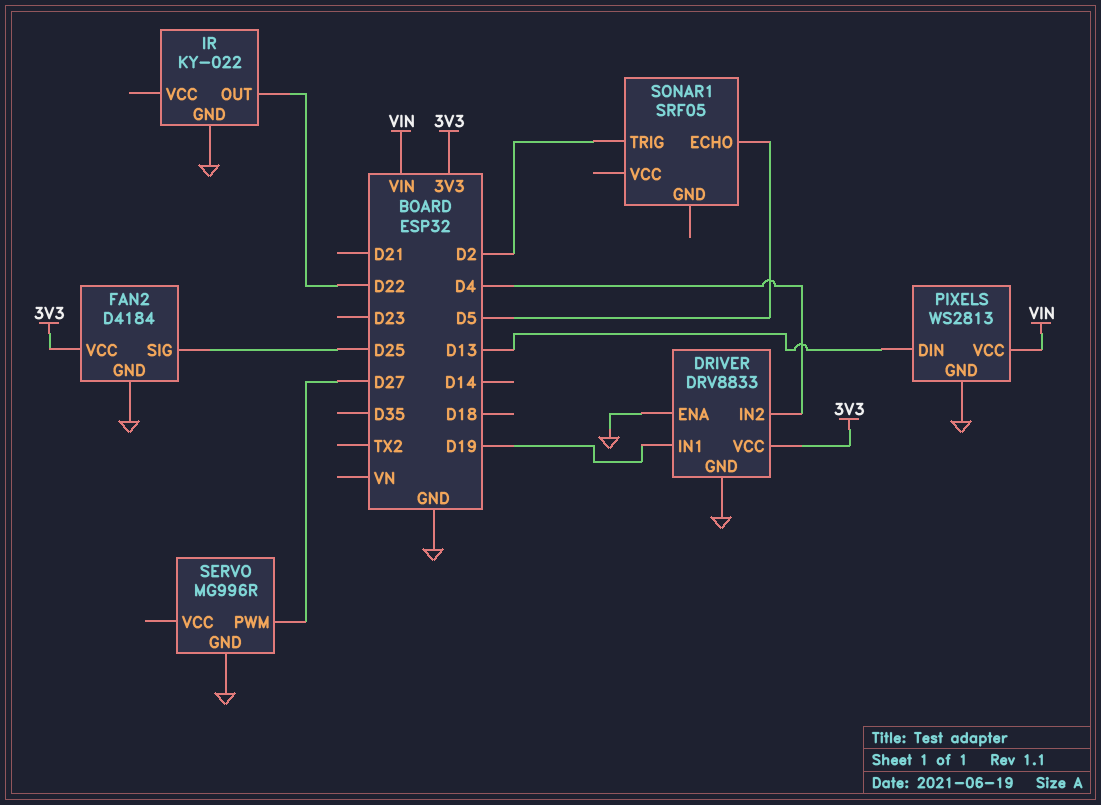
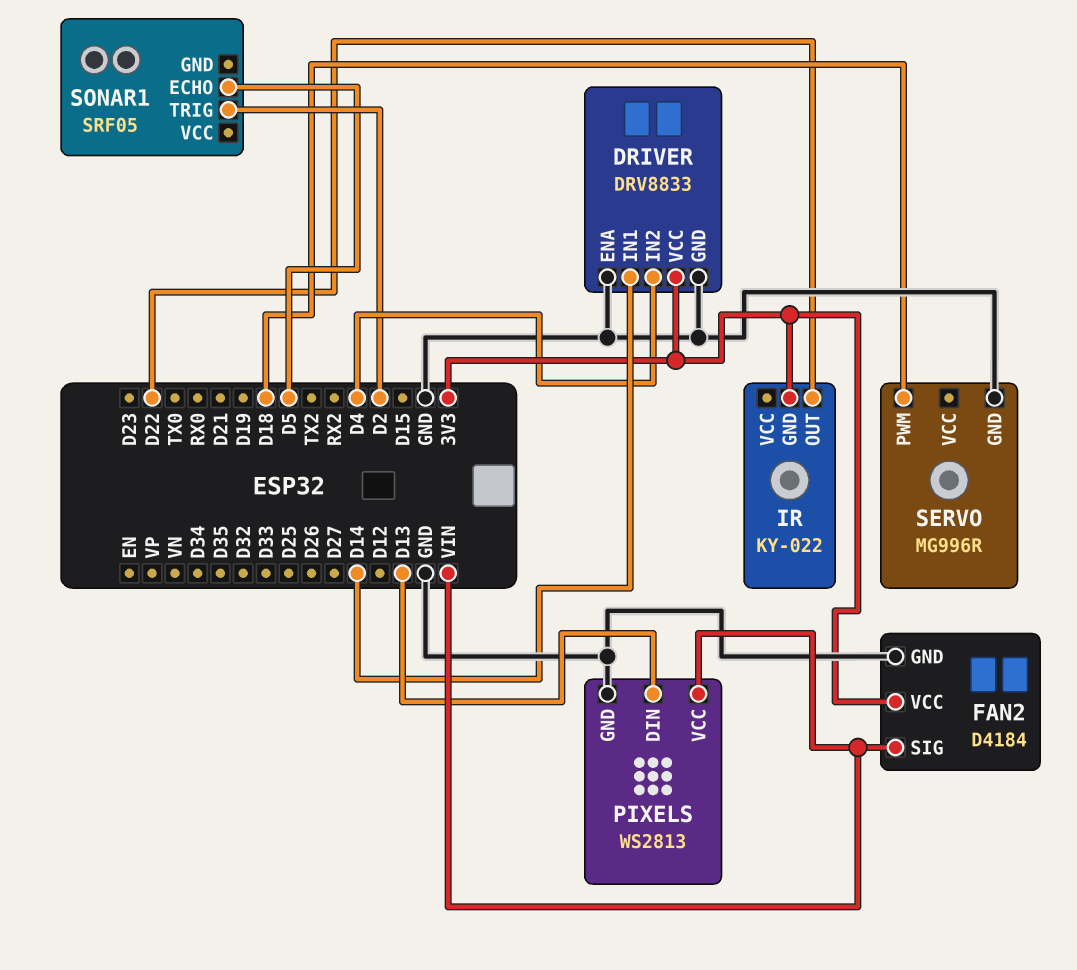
DRIVER pin IN1: D19 -> D14
FAN2 pin SIG: D25 -> VIN
IR pin GND: GND -> 3V3
SERVO pin PWM: D27 -> D18

